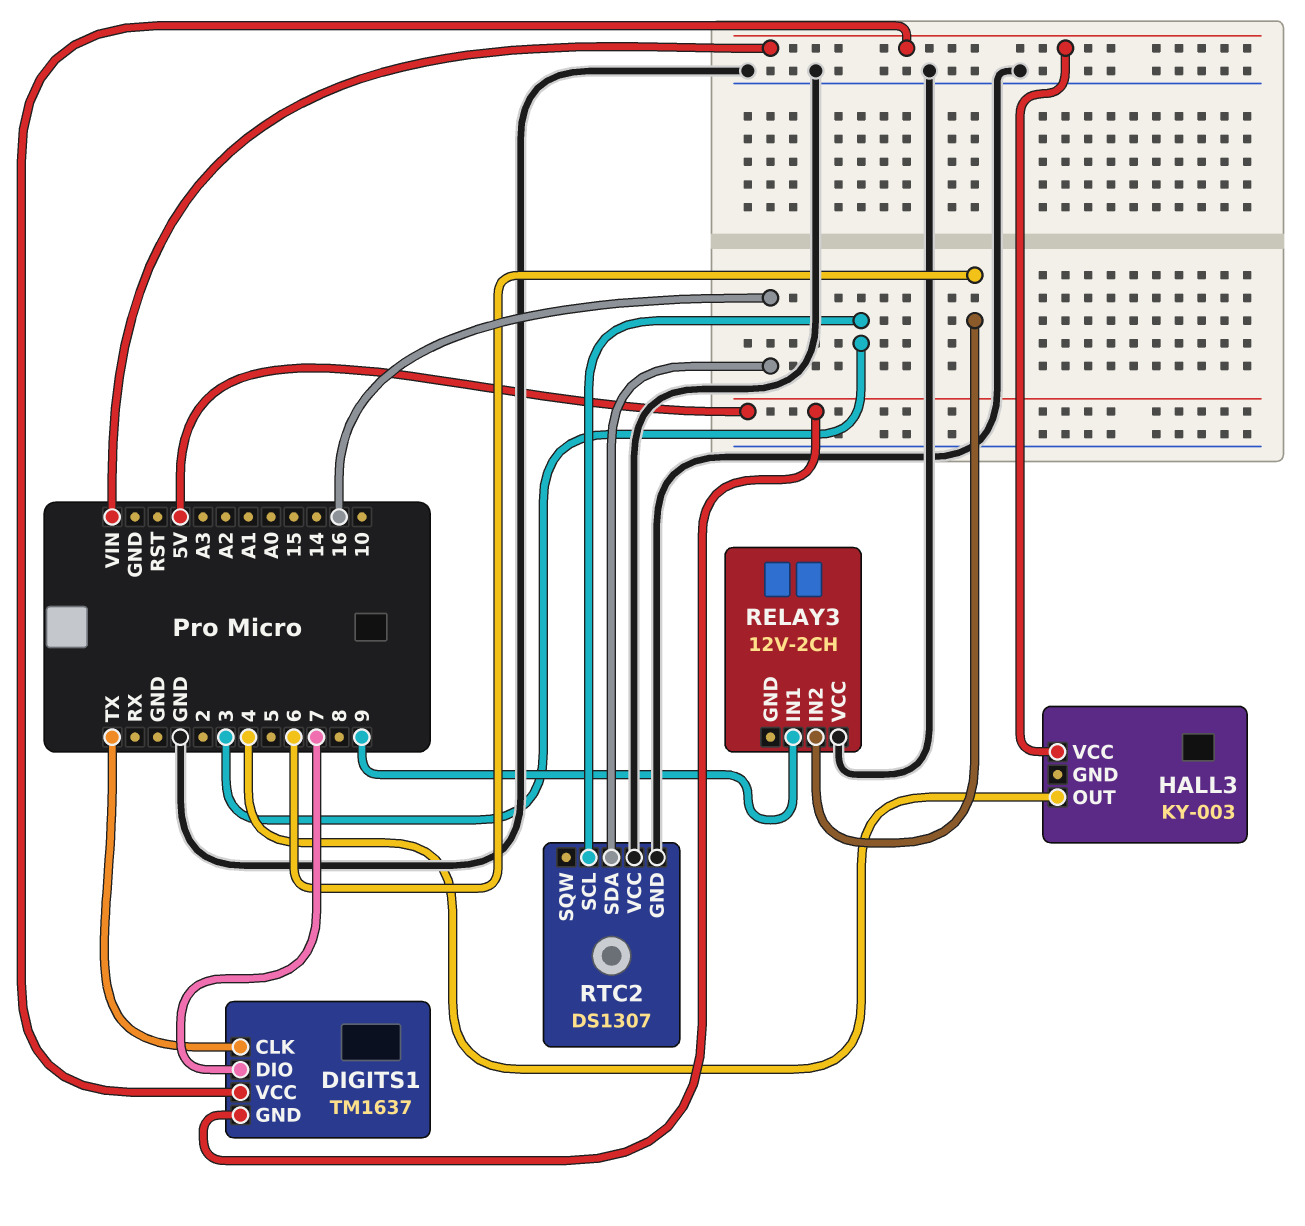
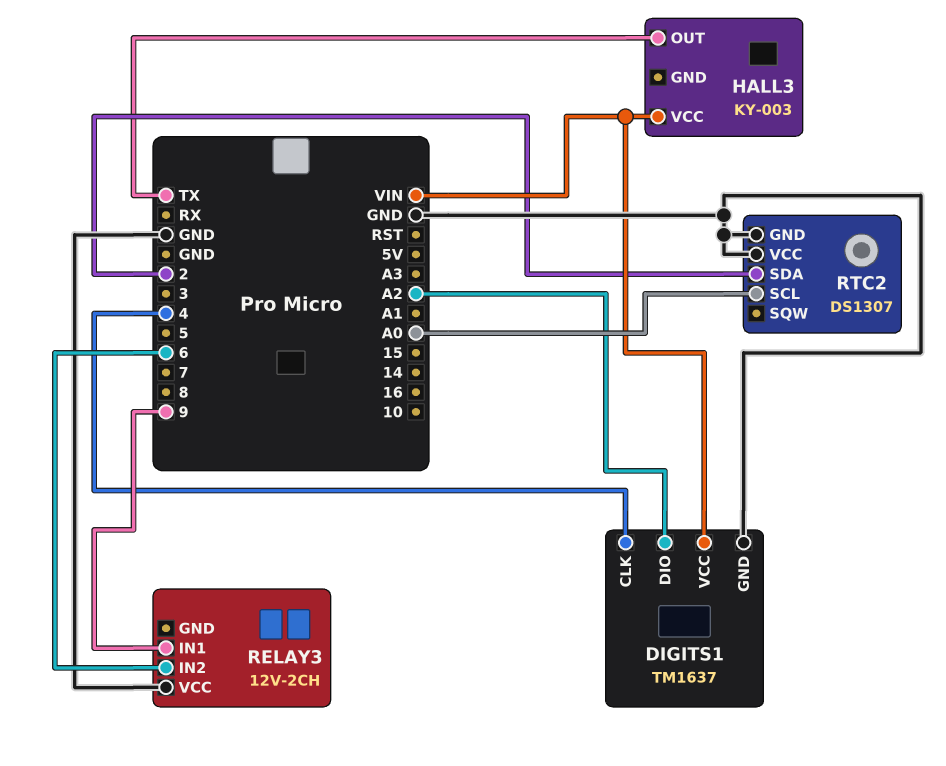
DIGITS1 pin CLK: TX -> 4
DIGITS1 pin DIO: 7 -> A2
DIGITS1 pin GND: 5V -> GND
HALL3 pin OUT: 4 -> TX
RTC2 pin SCL: 3 -> A0
RTC2 pin SDA: 16 -> 2

